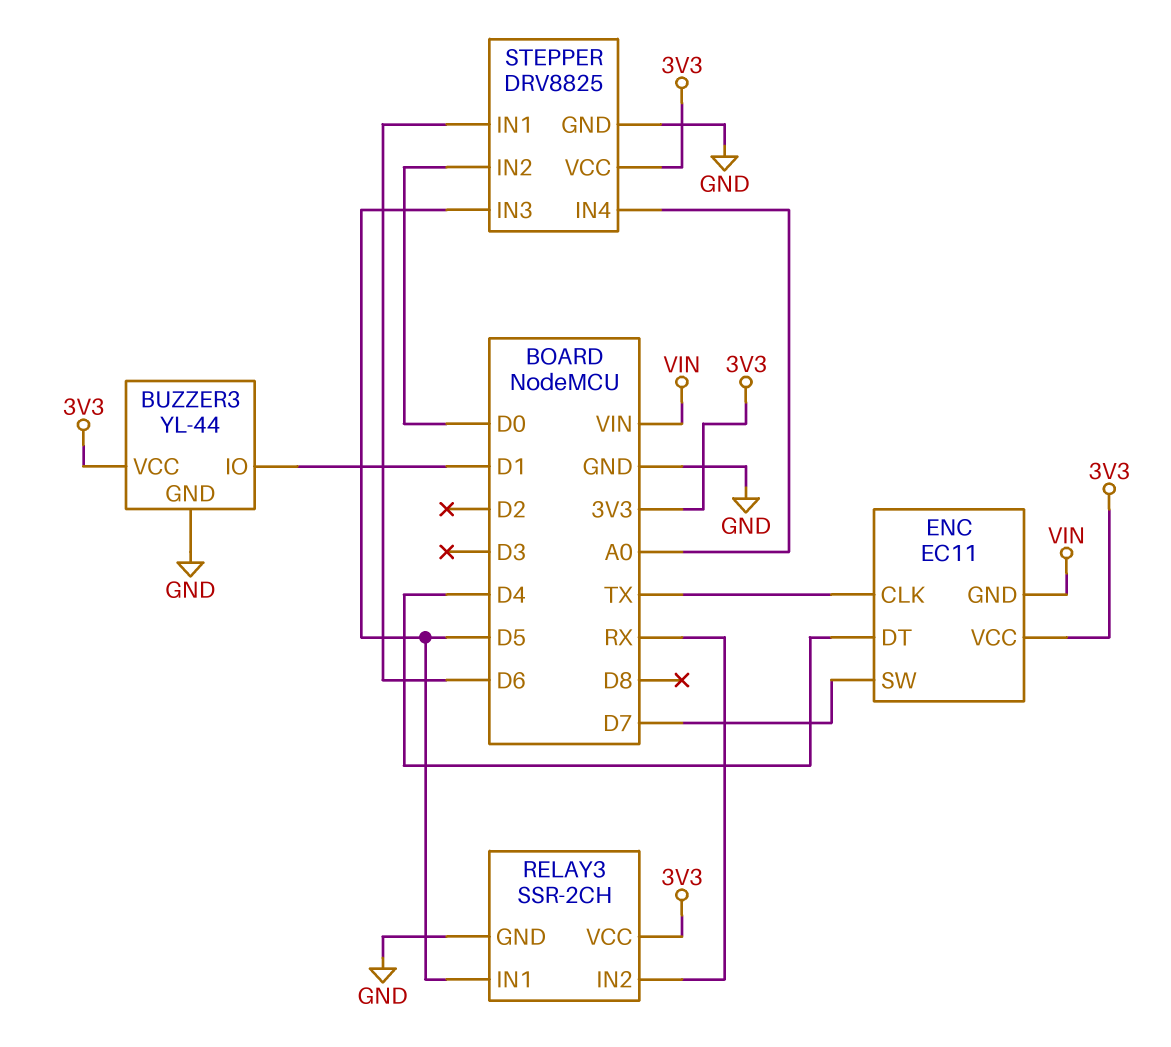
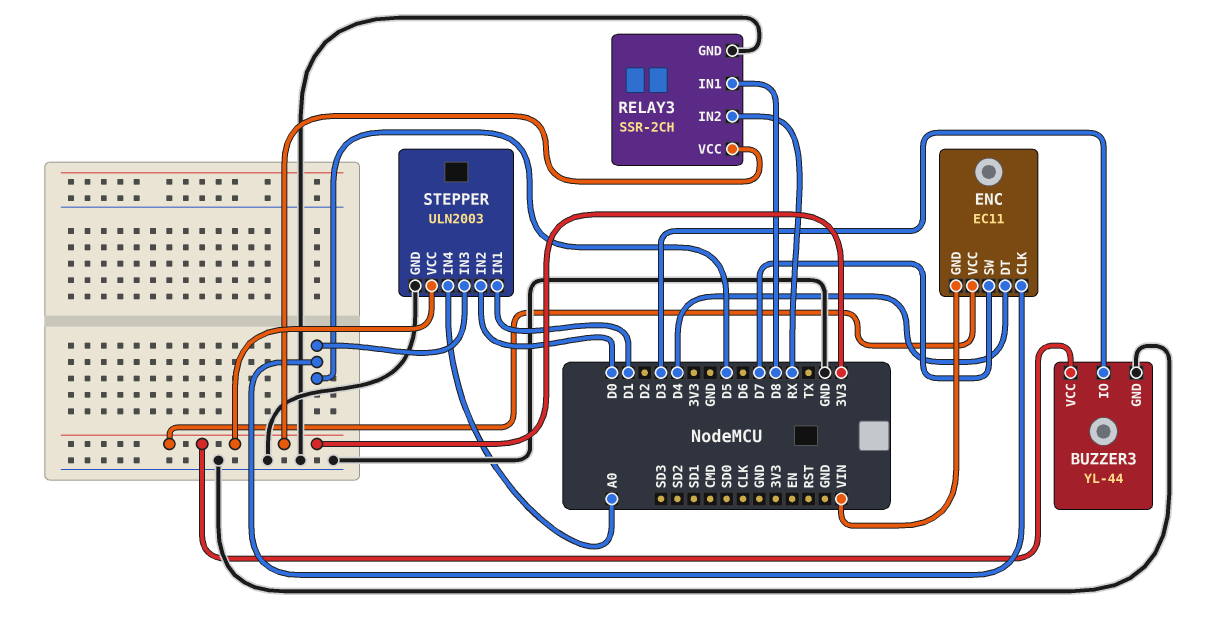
BUZZER3 pin IO: D1 -> D3
ENC pin CLK: TX -> D5
RELAY3 pin IN1: D5 -> D8
STEPPER: DRV8825 -> ULN2003
STEPPER pin IN1: D6 -> D1

